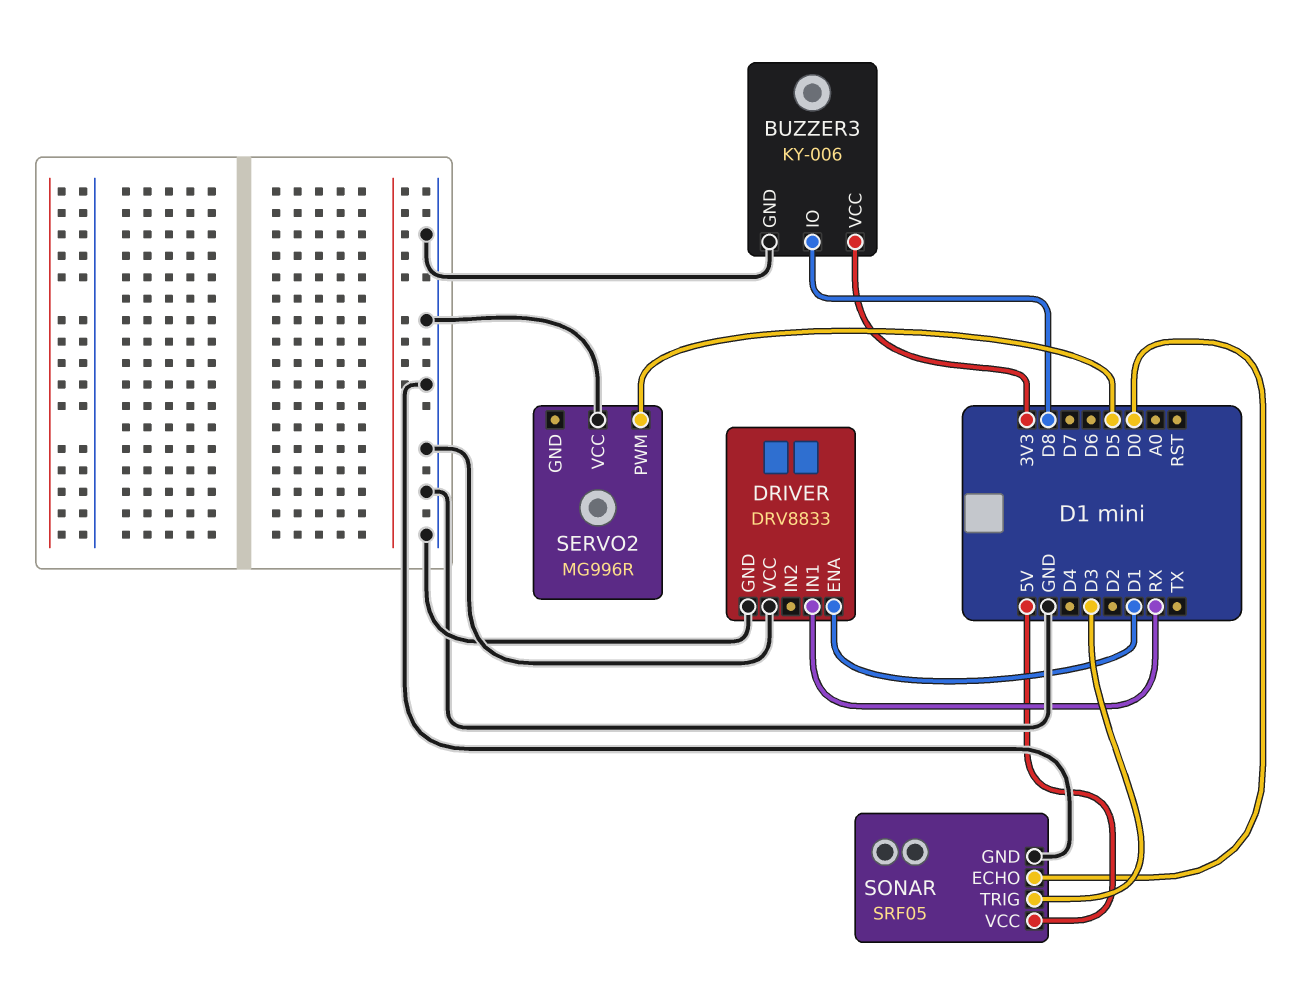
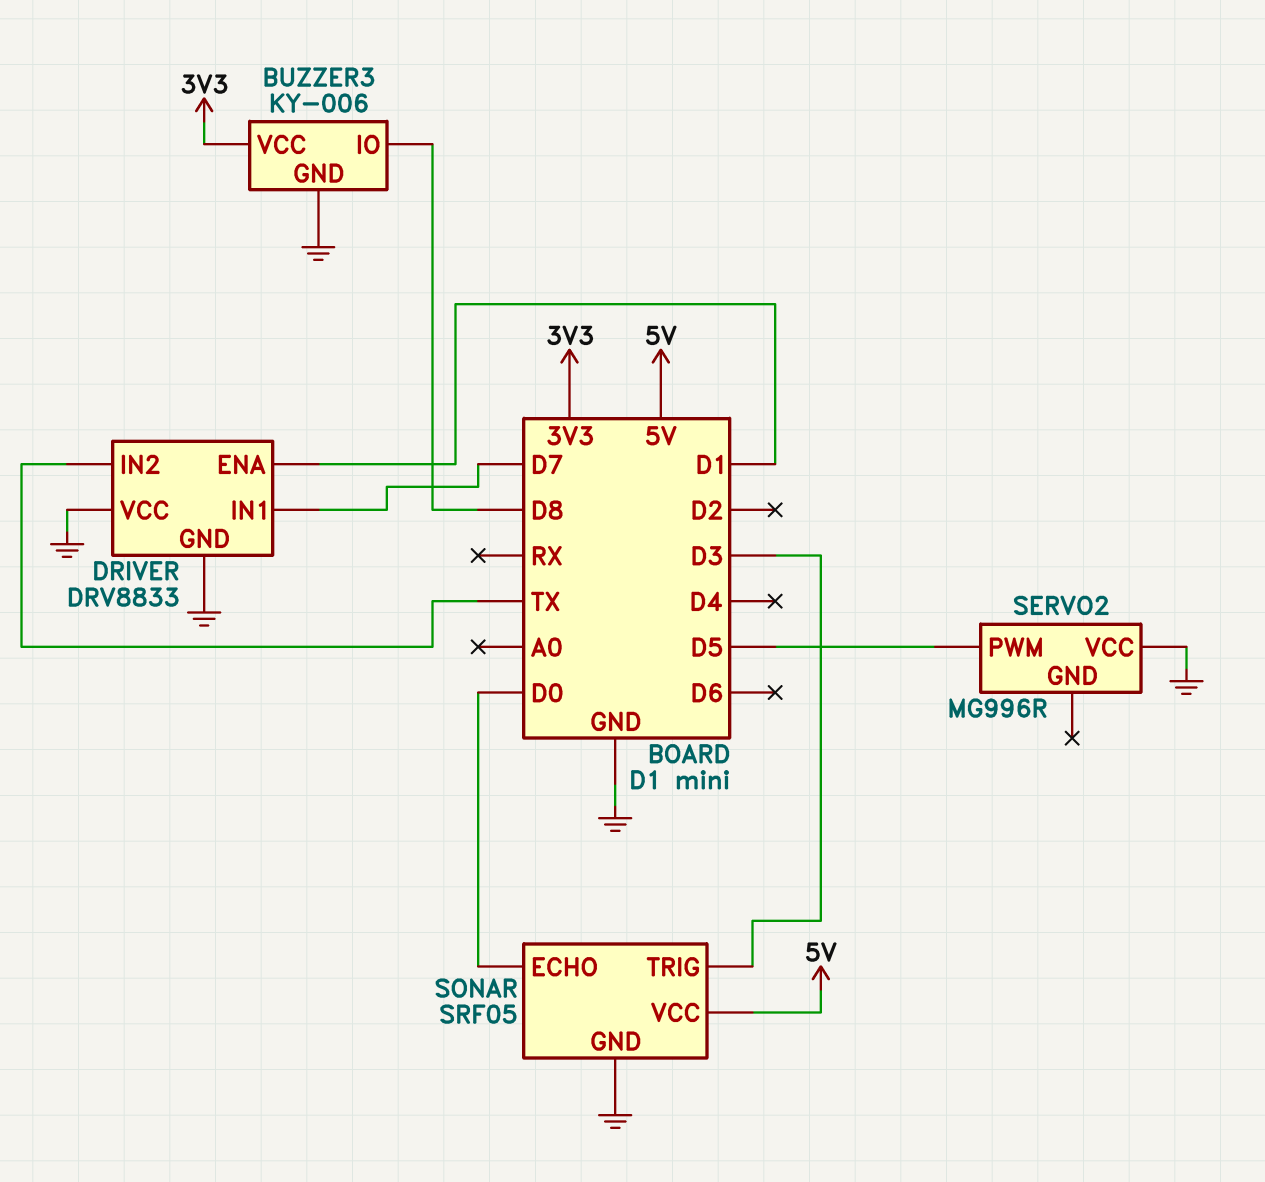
DRIVER pin IN1: RX -> D7
DRIVER pin IN2: none -> TX

